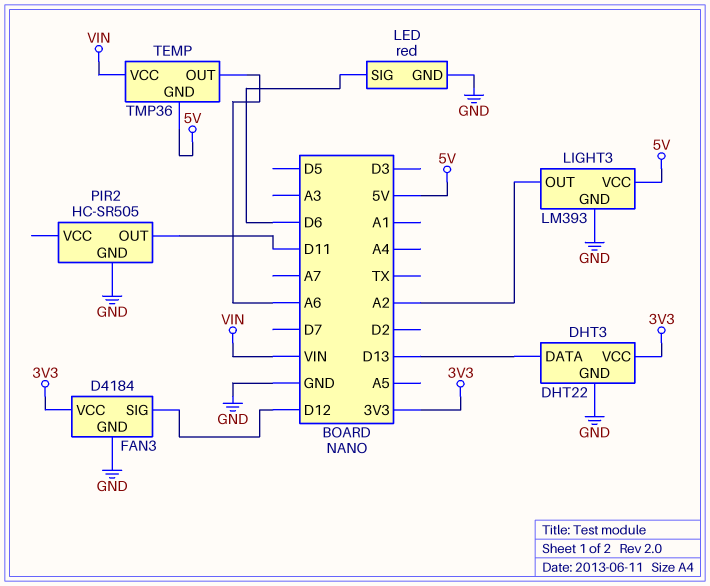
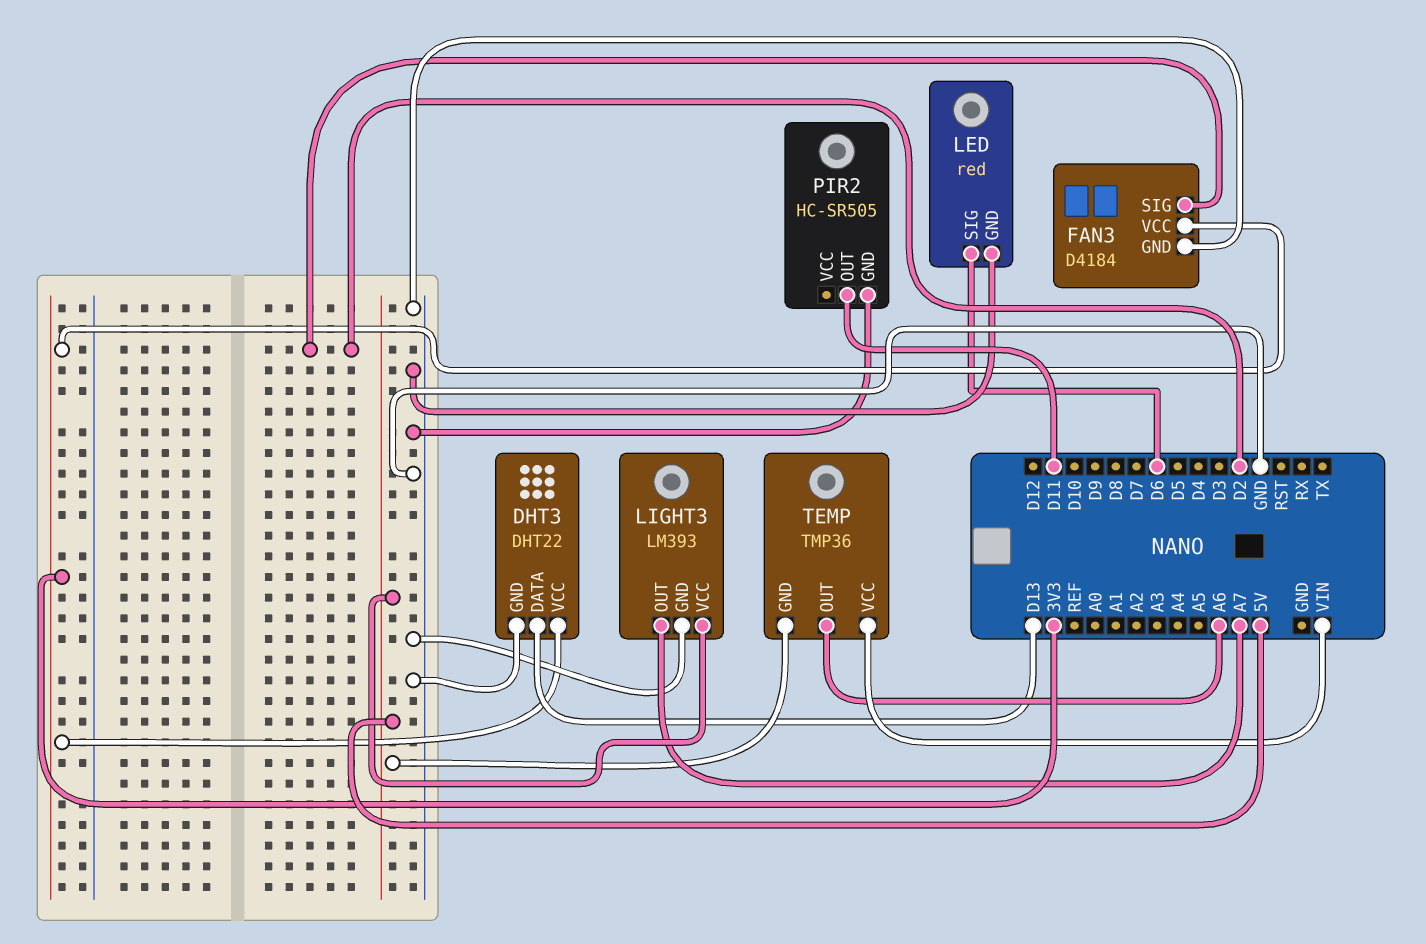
FAN3 pin SIG: D12 -> D2
LIGHT3 pin OUT: A2 -> A7

